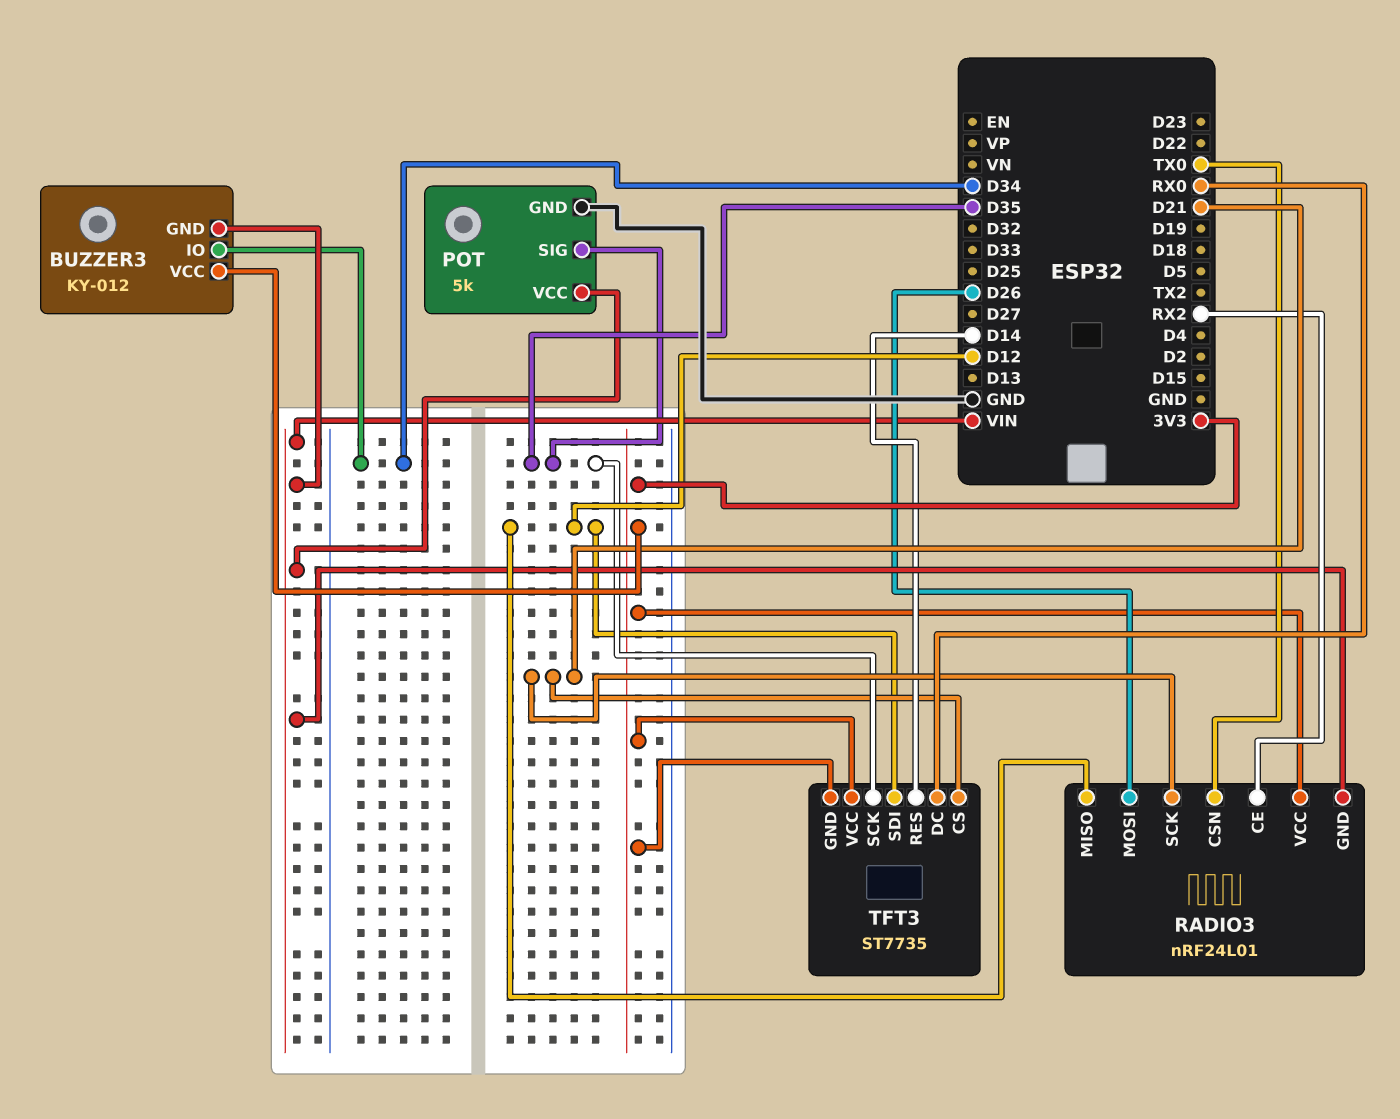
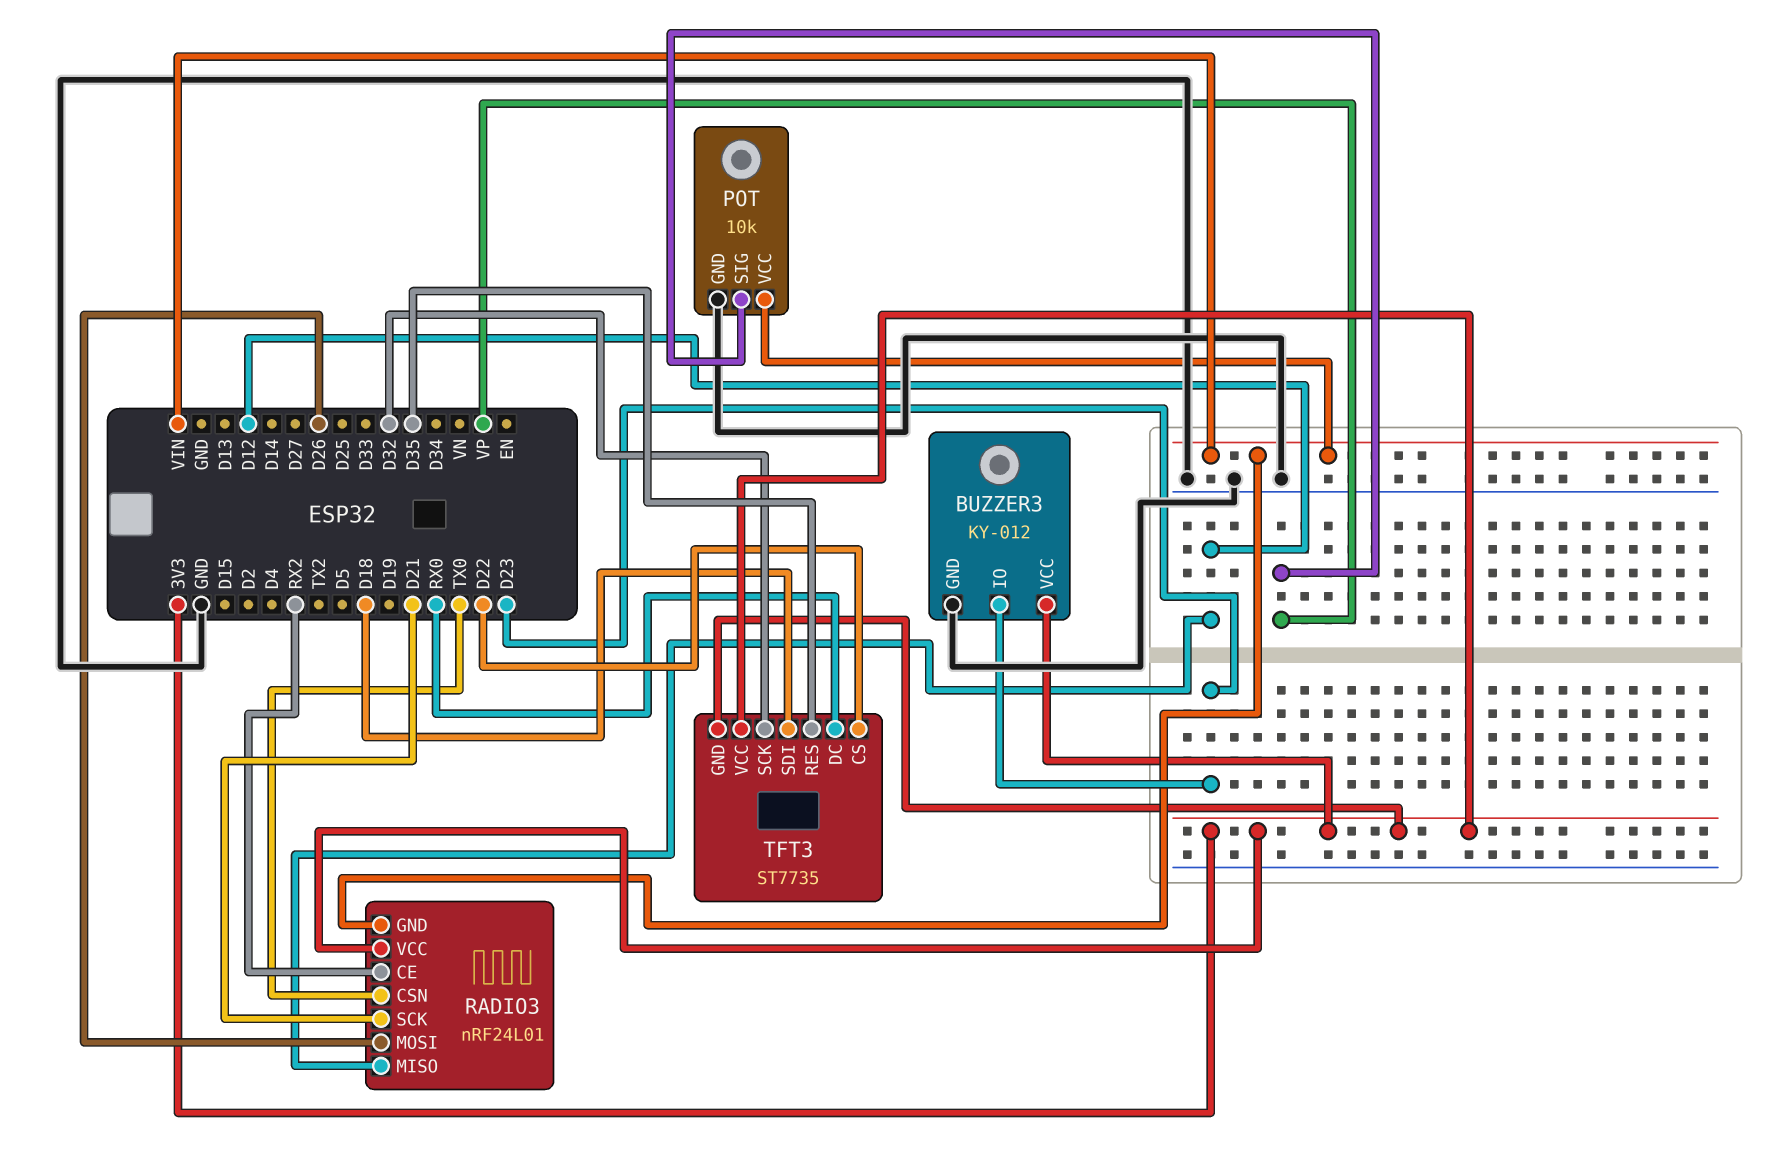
BUZZER3 pin GND: VIN -> GND
BUZZER3 pin IO: D34 -> D23
POT: 5k -> 10k
POT pin SIG: D35 -> VP
TFT3 pin CS: D21 -> D22
TFT3 pin RES: D14 -> D35
TFT3 pin SCK: D35 -> D32
TFT3 pin SDI: D12 -> D18

